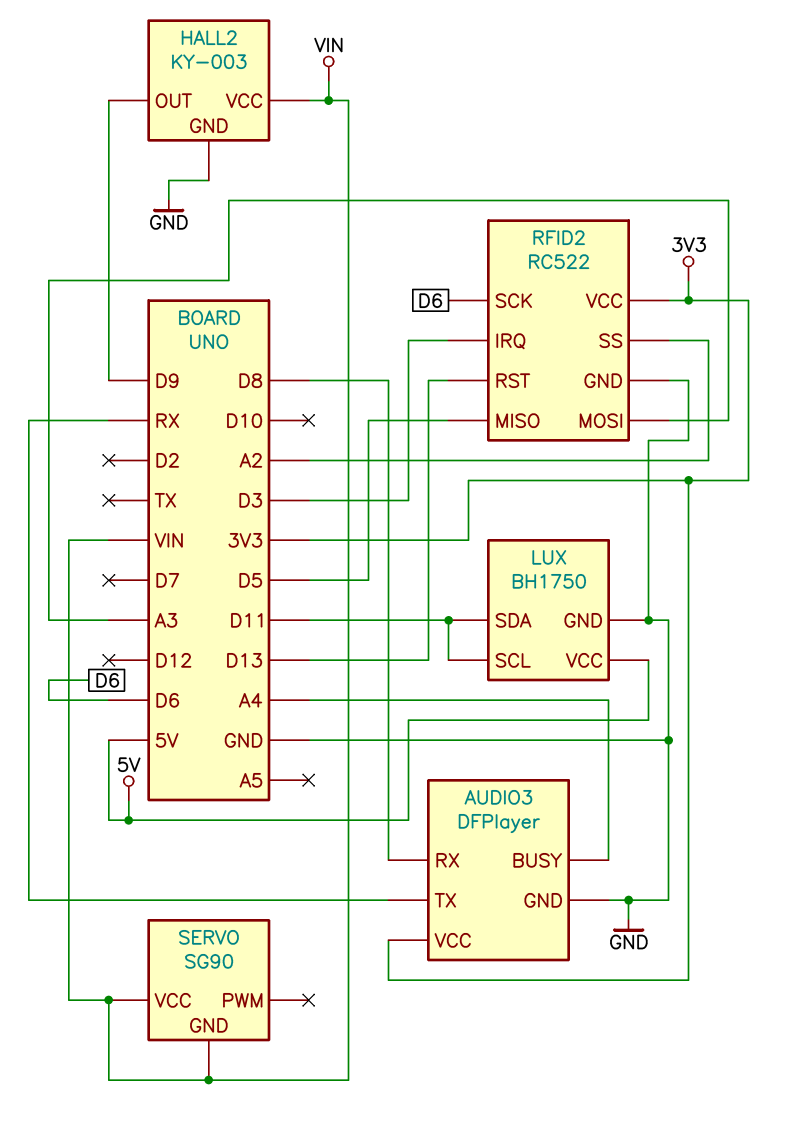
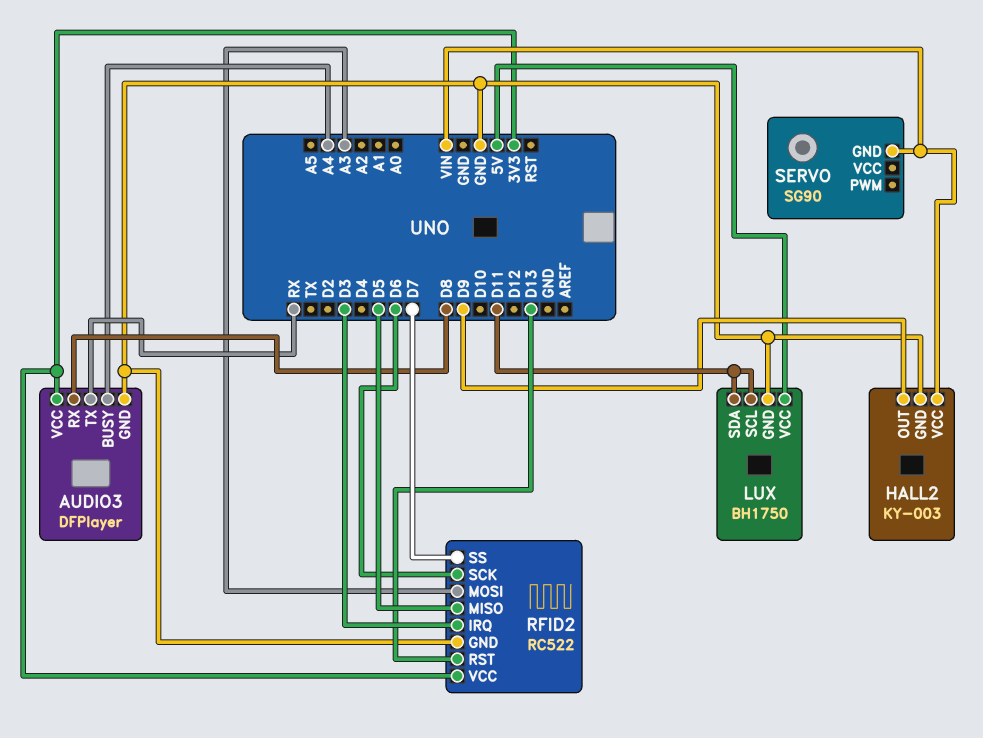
RFID2 pin SS: A2 -> D7
SERVO pin VCC: VIN -> none

